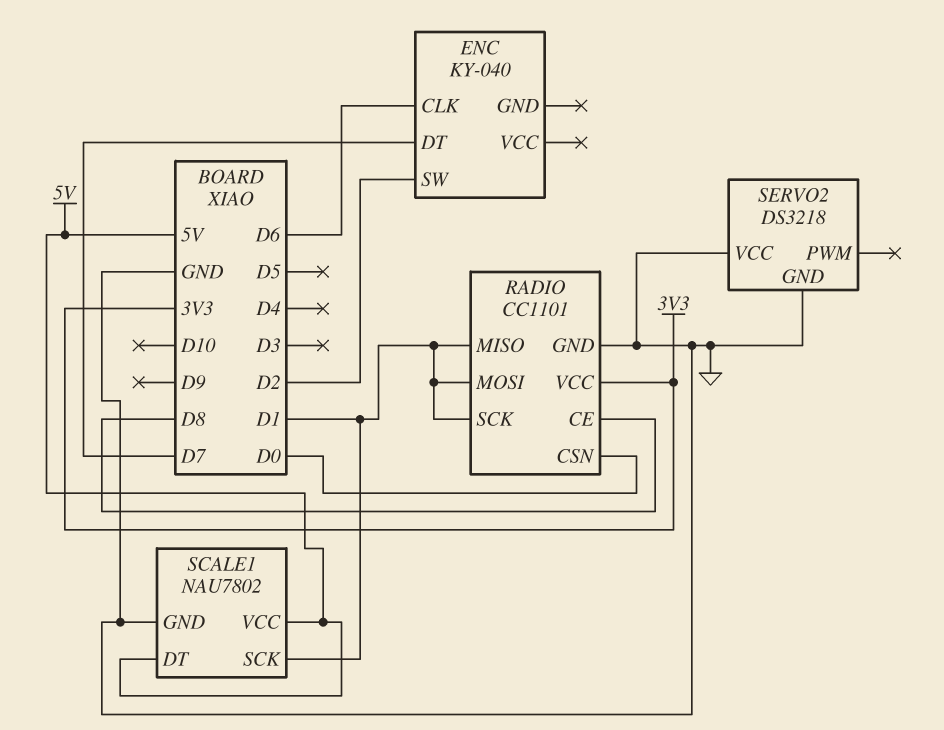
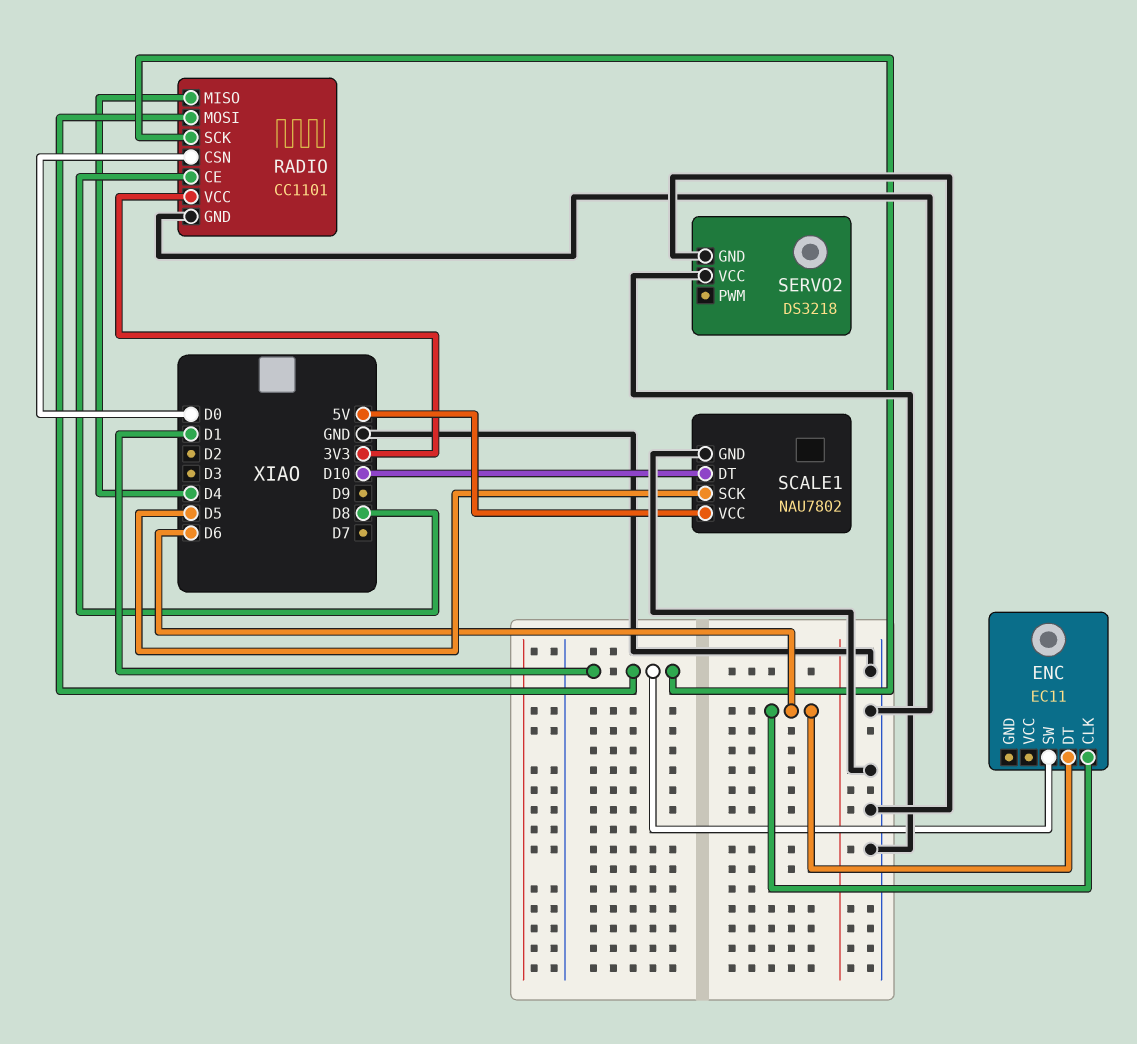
ENC: KY-040 -> EC11
ENC pin DT: D7 -> D6
ENC pin SW: D2 -> D1
RADIO pin MISO: D1 -> D4
SCALE1 pin DT: 5V -> D10
SCALE1 pin SCK: D1 -> D5

